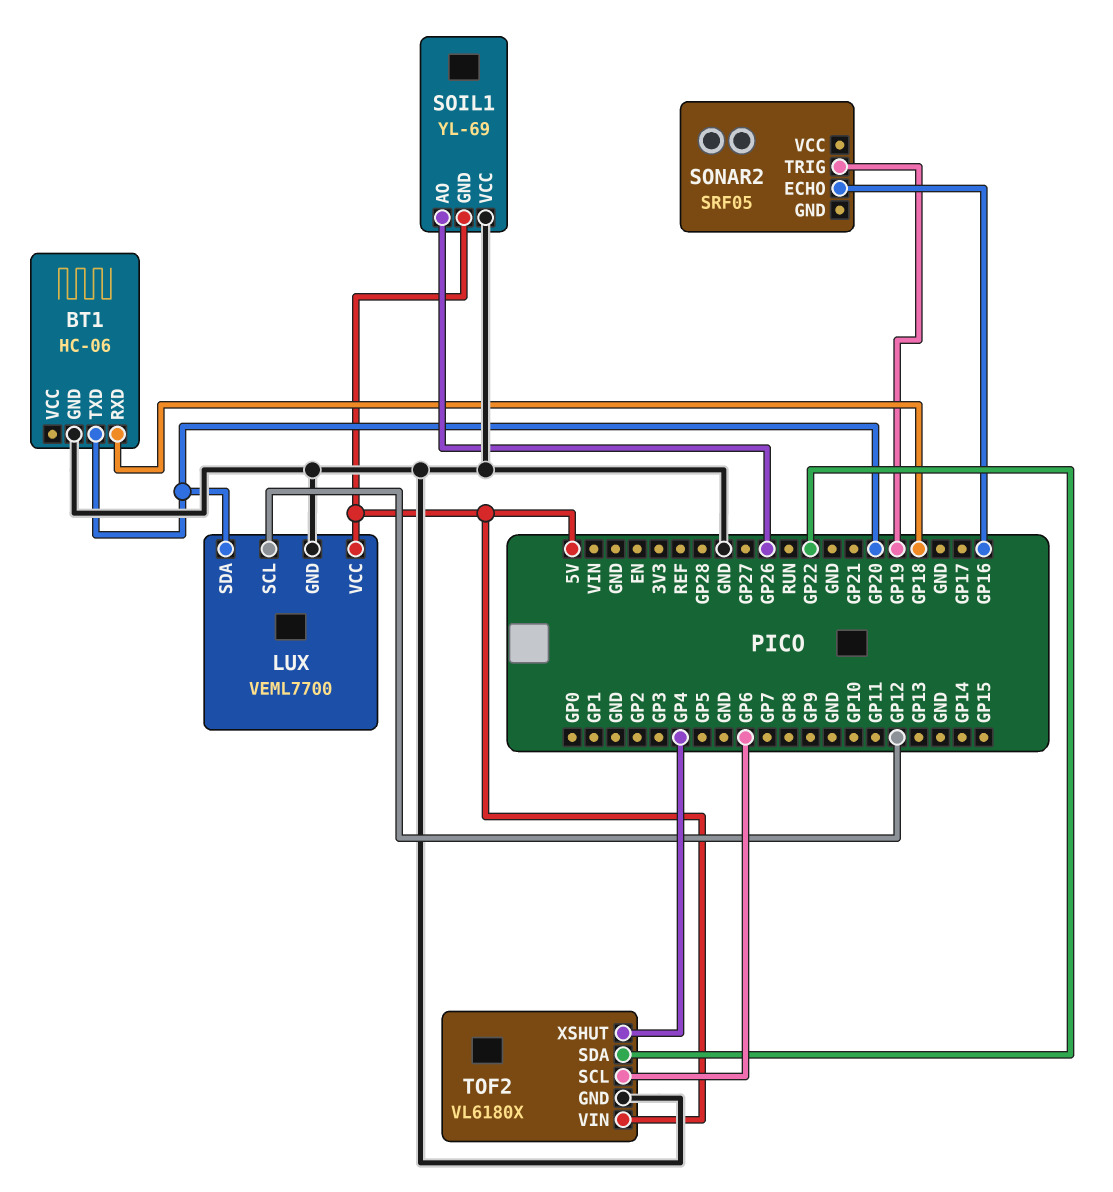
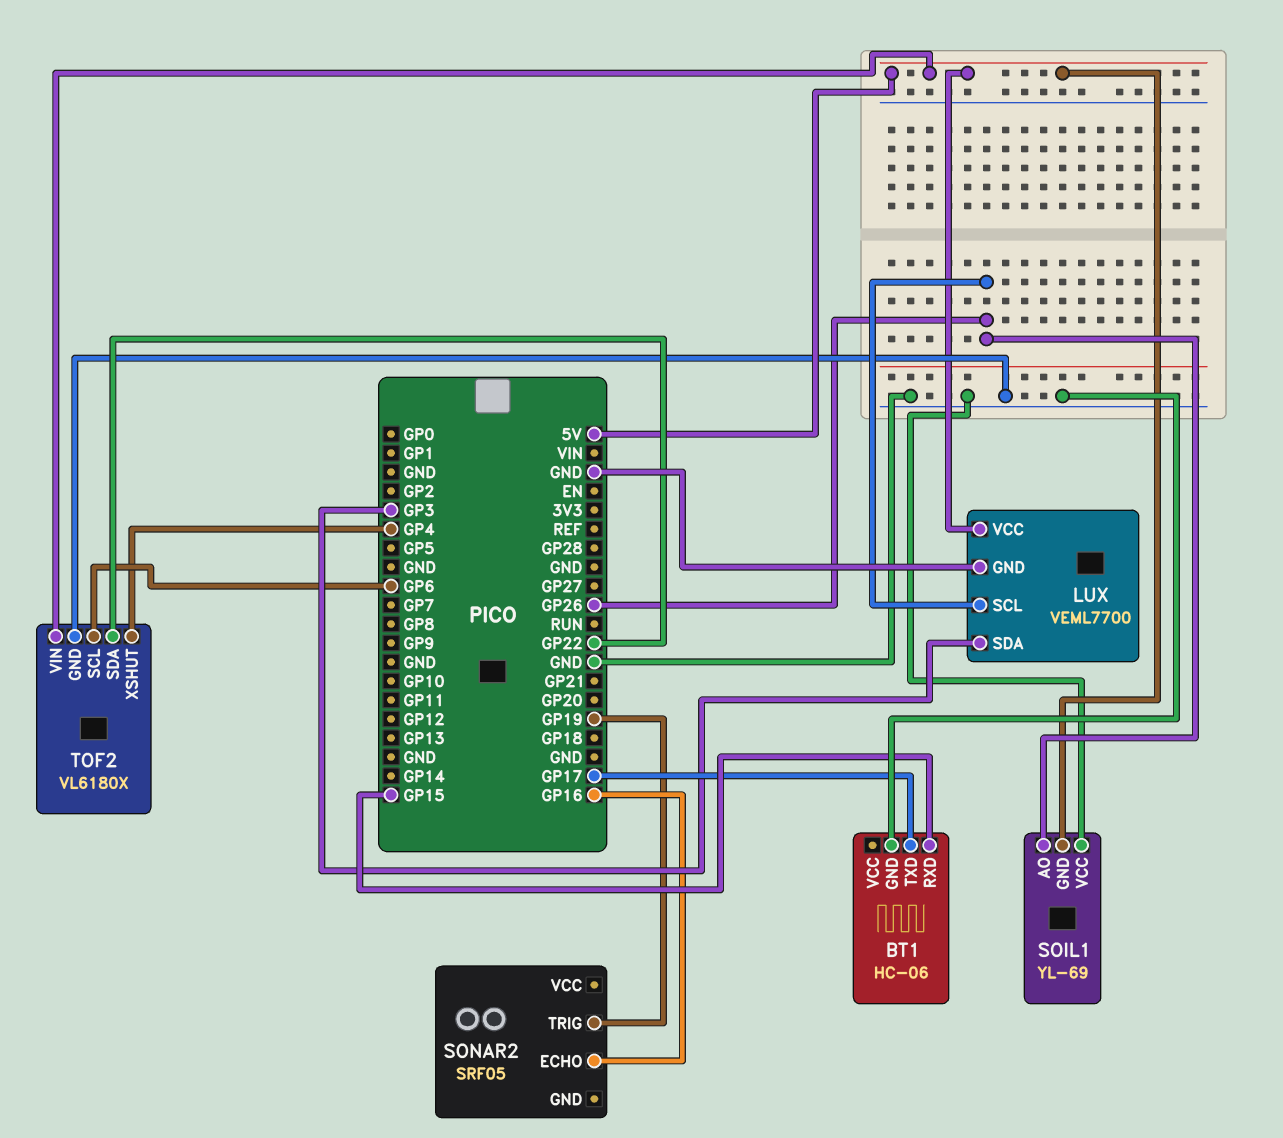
BT1 pin RXD: GP18 -> GP15
BT1 pin TXD: GP20 -> GP17
LUX pin SCL: GP12 -> GP26
LUX pin SDA: GP20 -> GP3

